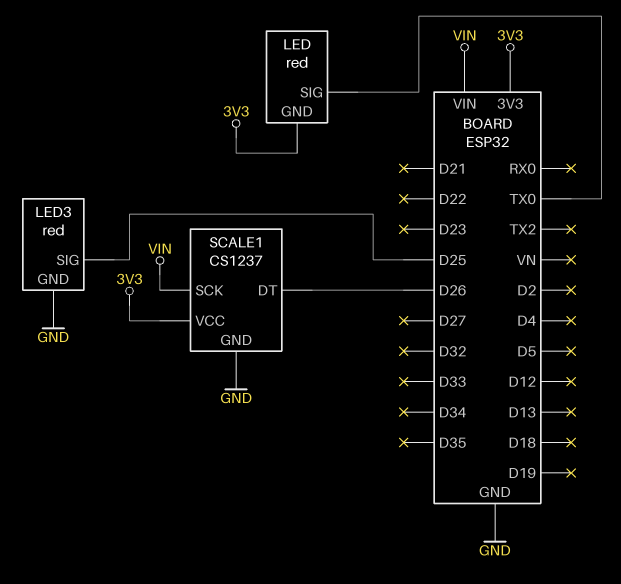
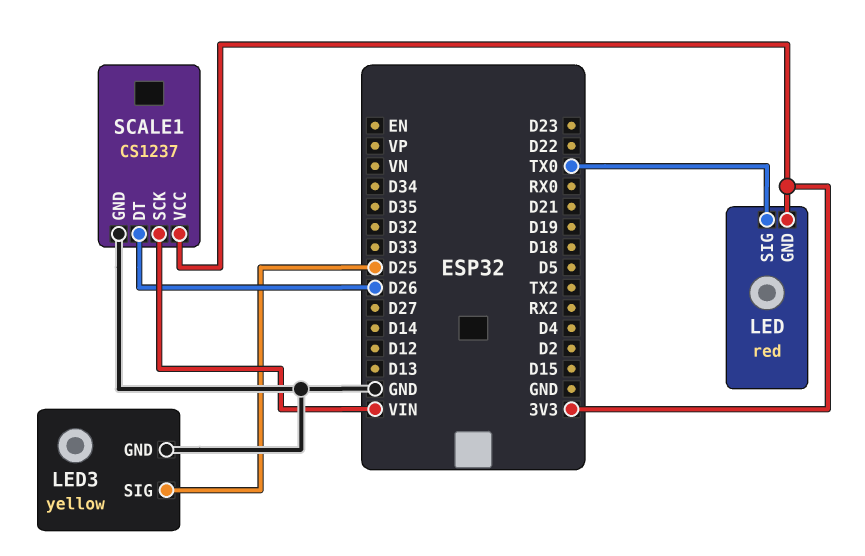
LED3: red -> yellow

